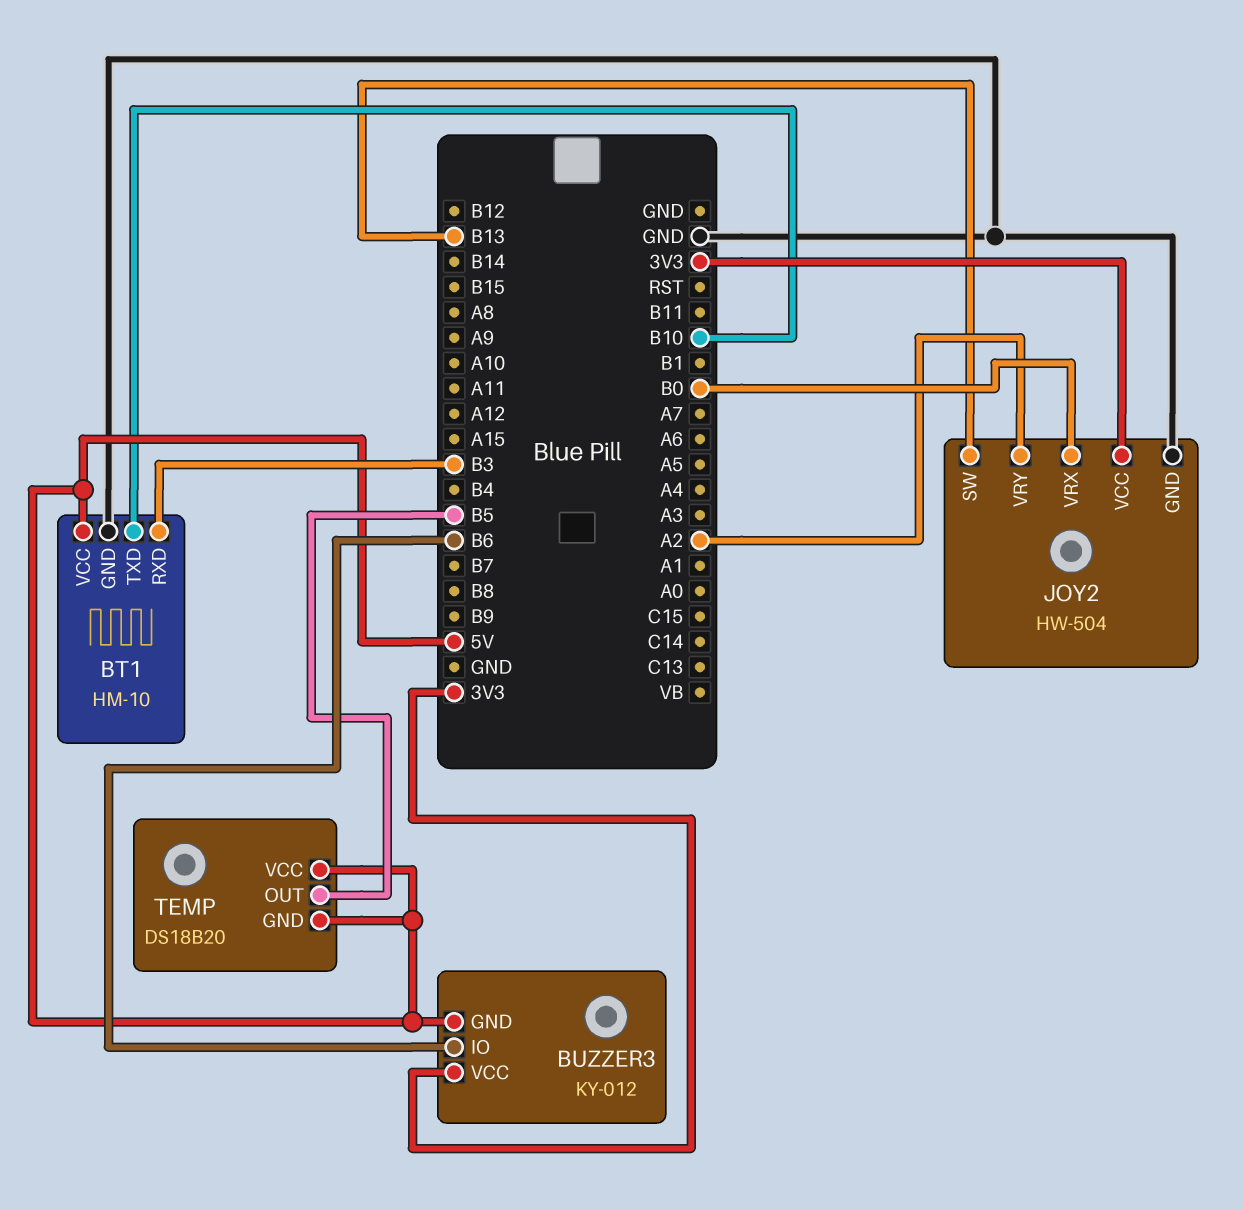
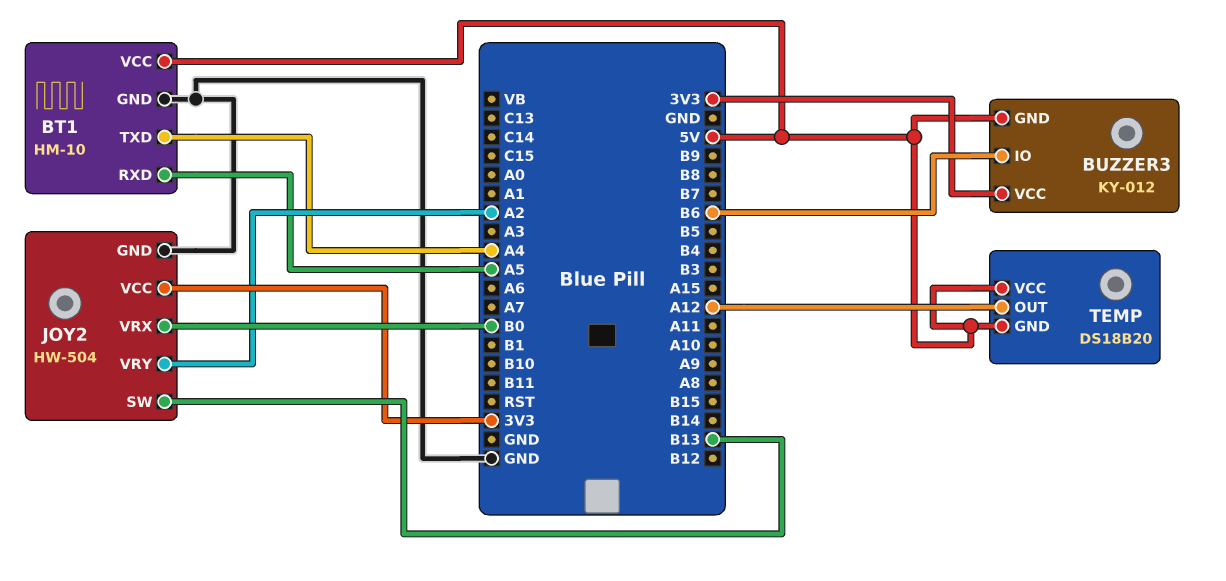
BT1 pin RXD: B3 -> A5
BT1 pin TXD: B10 -> A4
TEMP pin OUT: B5 -> A12

